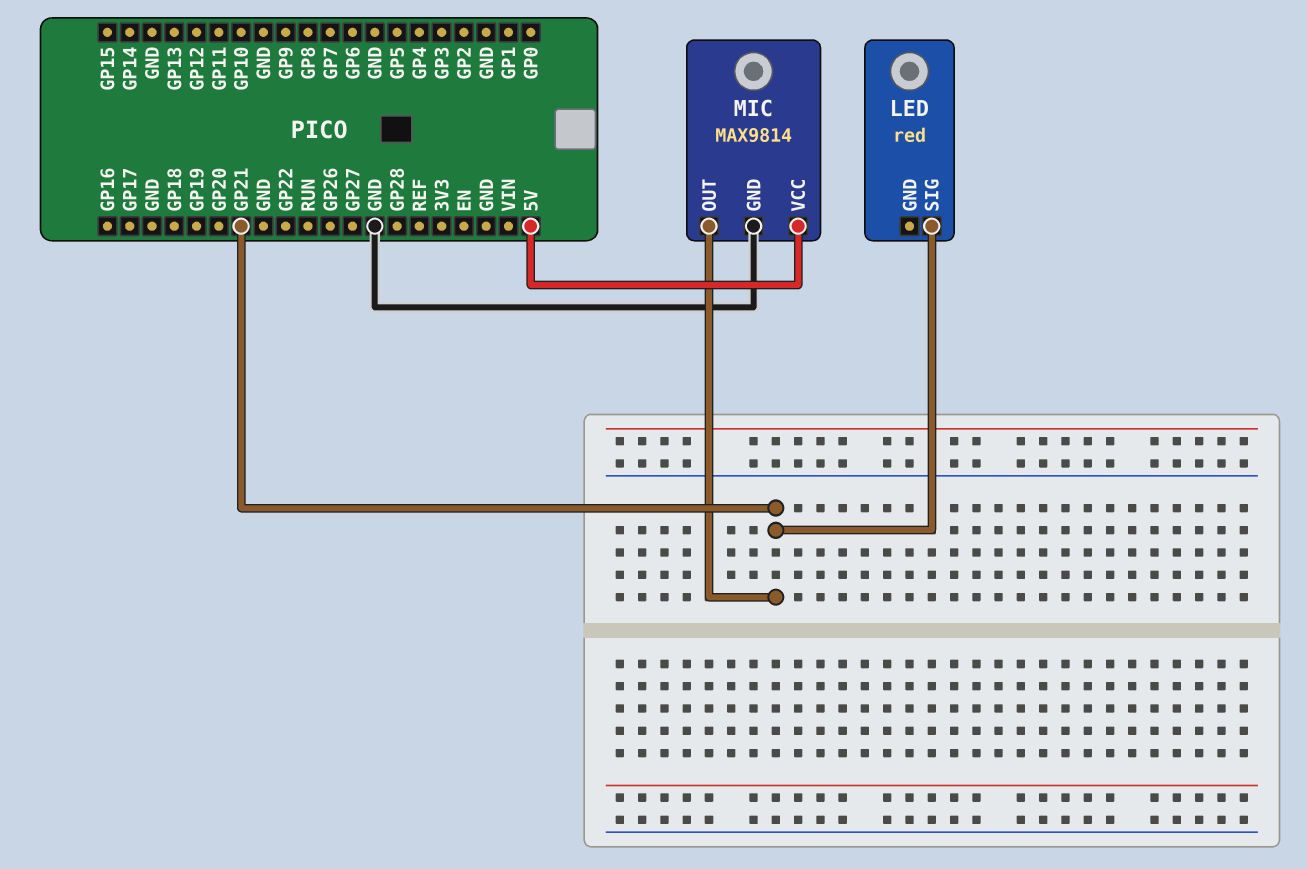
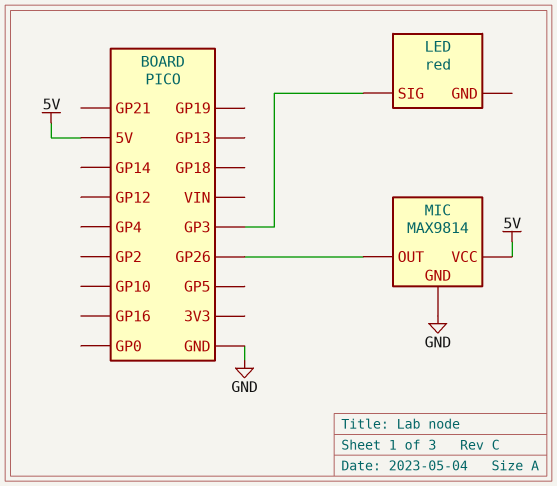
LED pin SIG: GP21 -> GP3
MIC pin OUT: GP21 -> GP26

